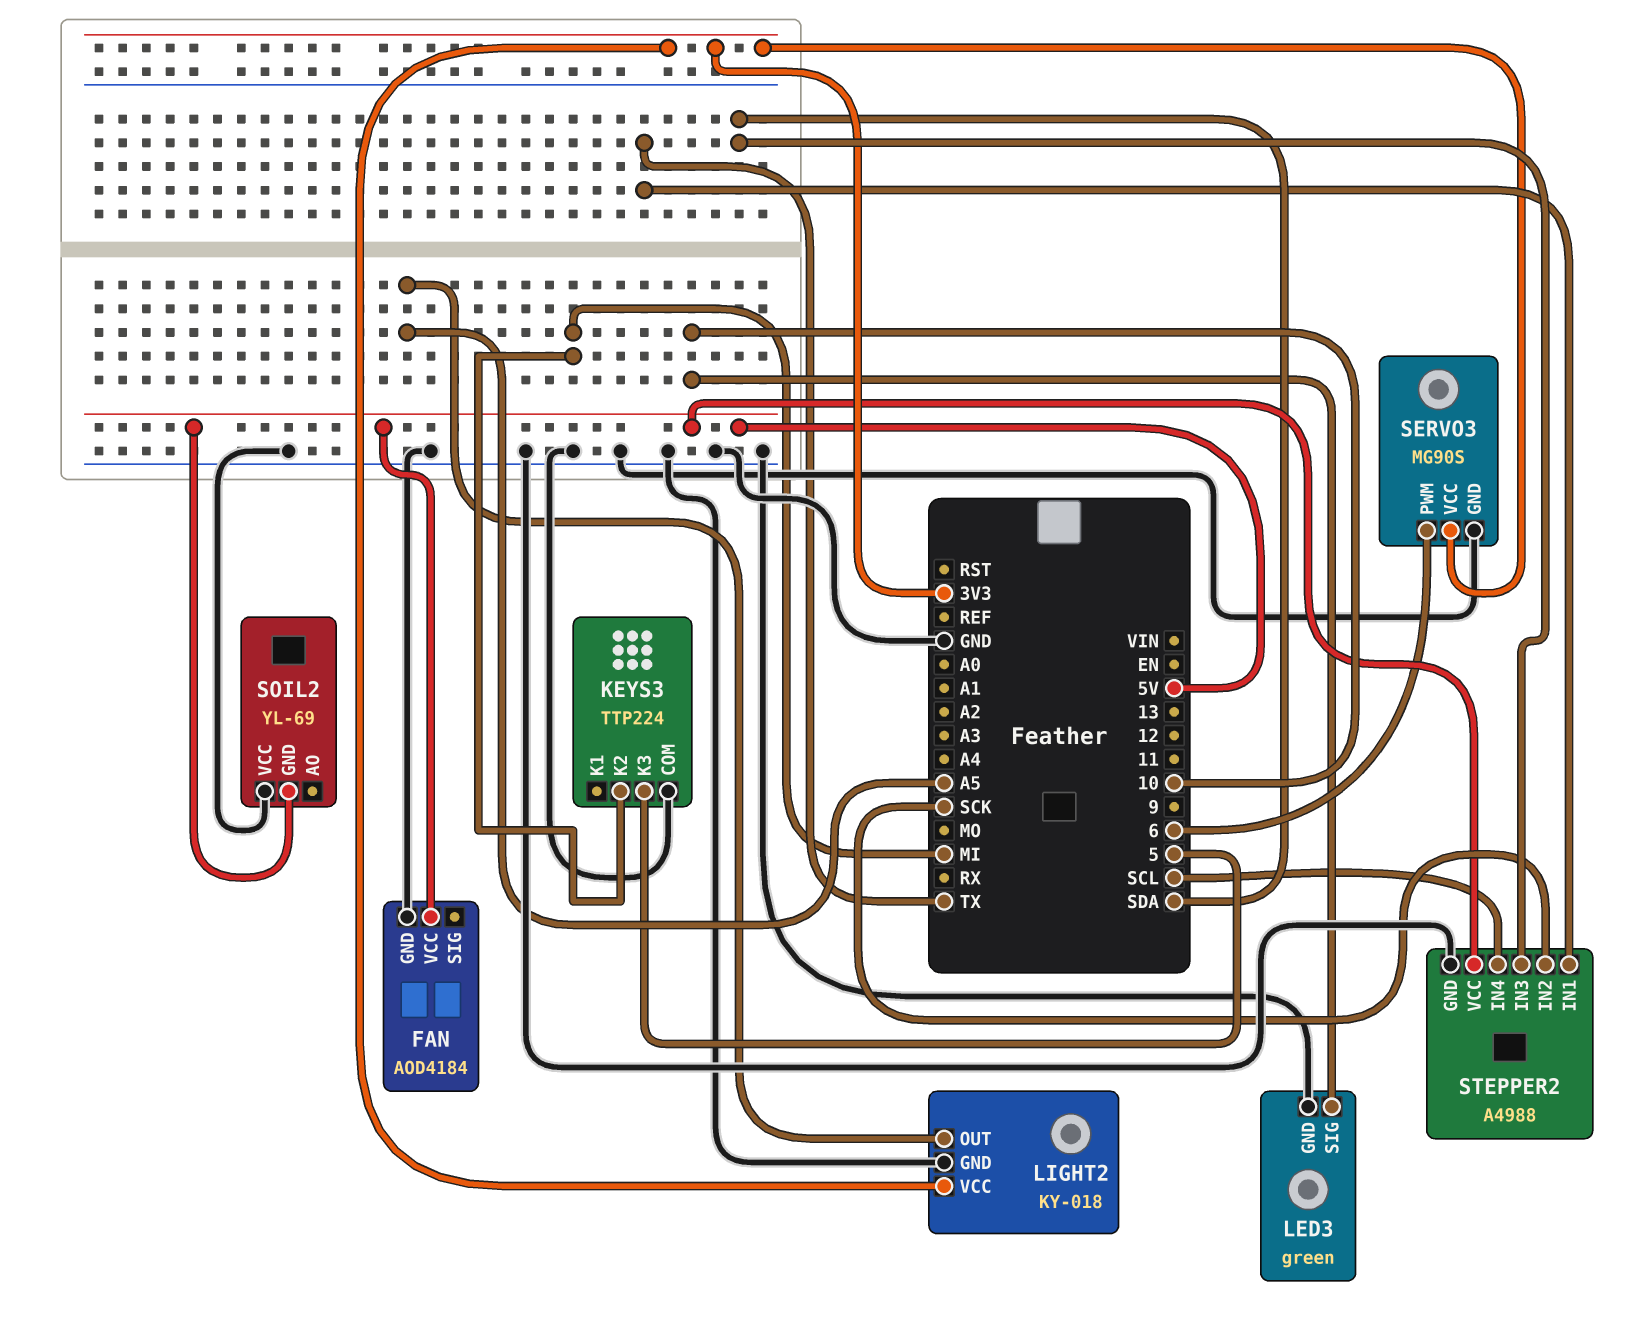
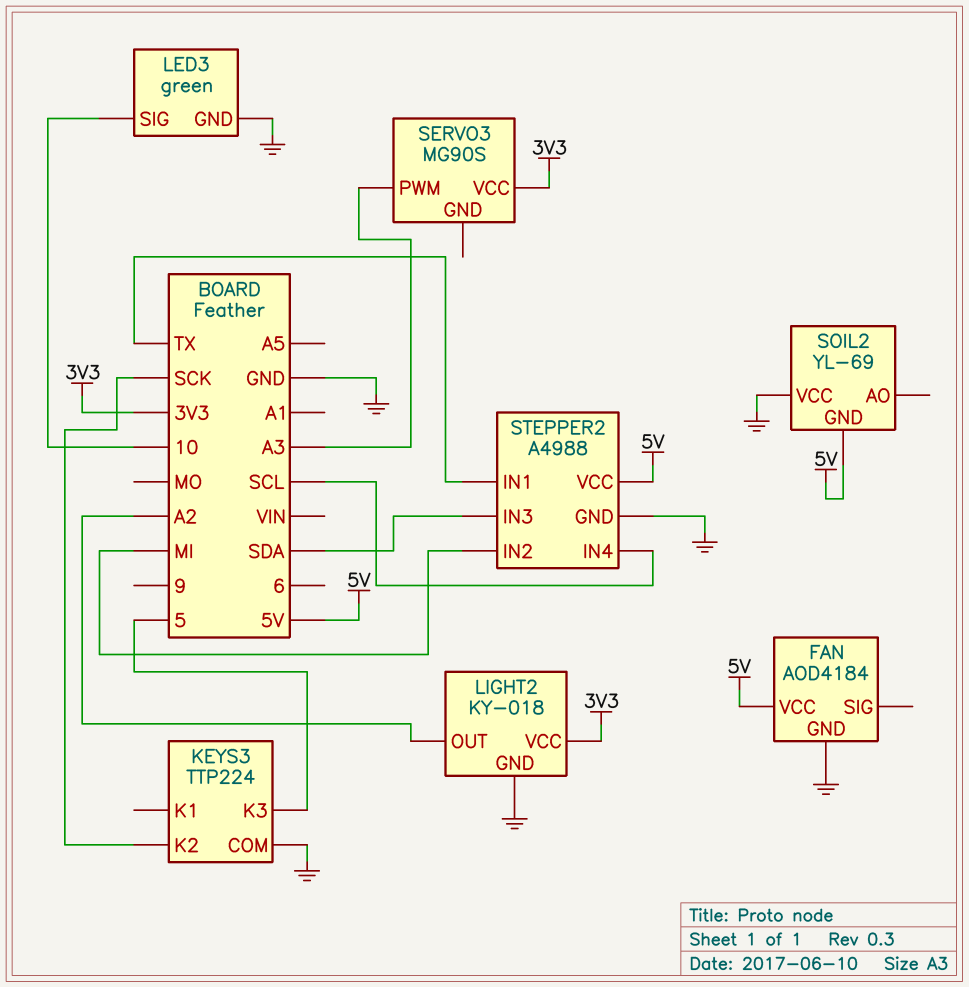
KEYS3 pin K2: MI -> SCK
LIGHT2 pin OUT: A5 -> A2
SERVO3 pin GND: GND -> none
SERVO3 pin PWM: 6 -> A3
STEPPER2 pin IN2: SCK -> MI

